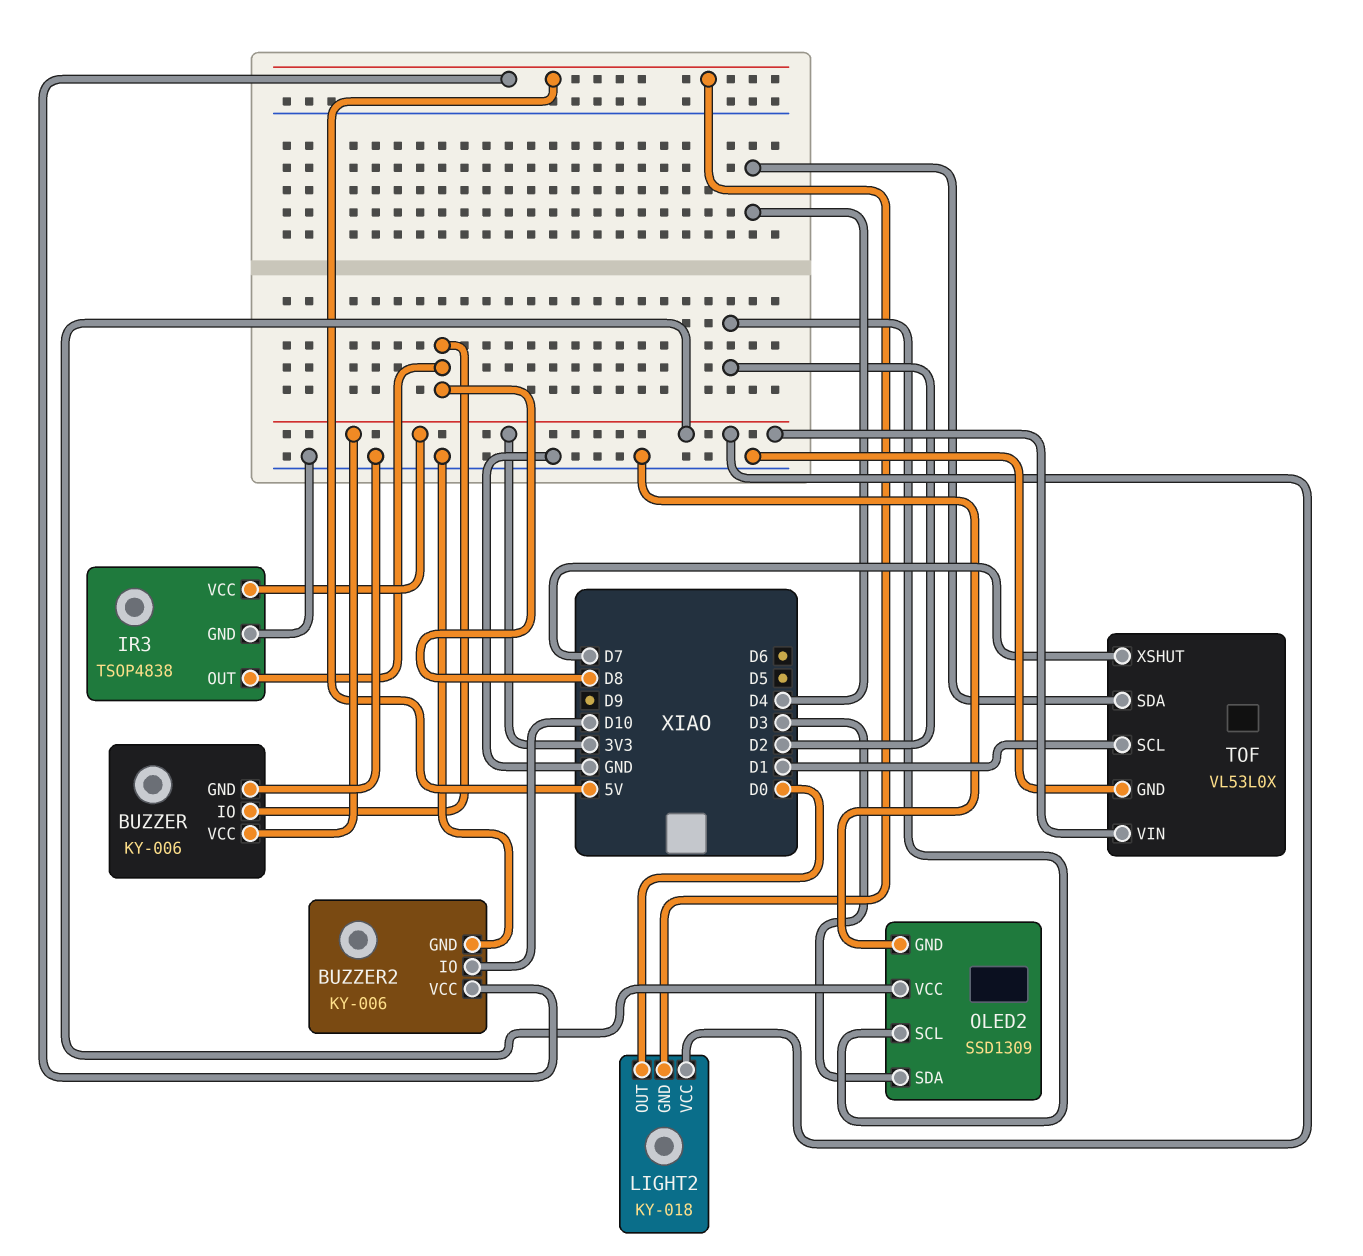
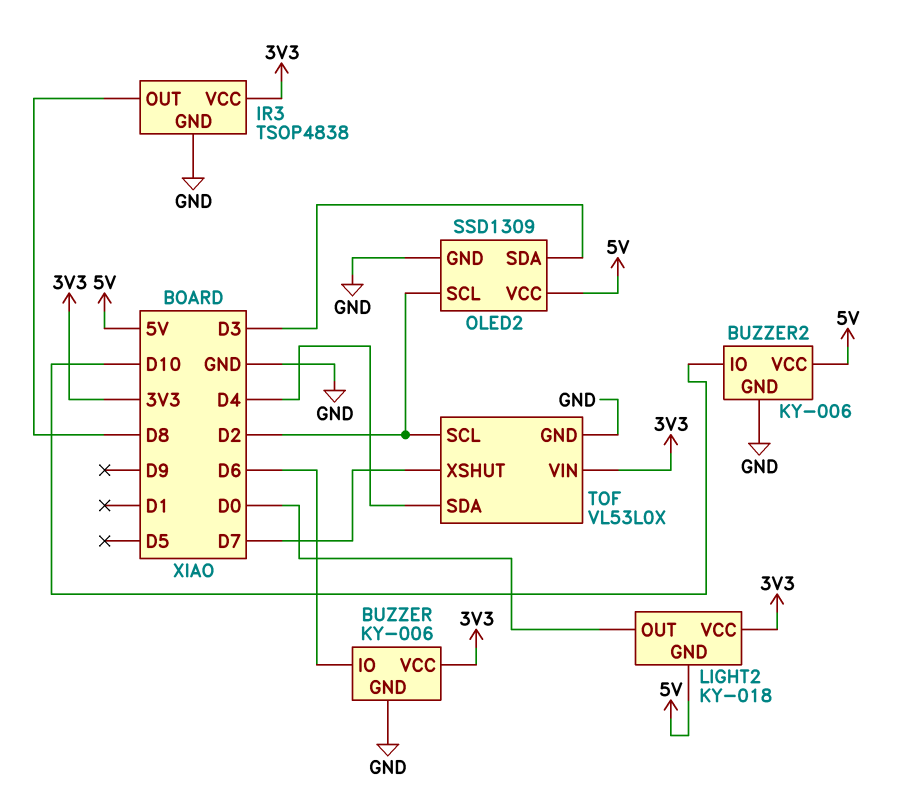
BUZZER pin IO: D8 -> D6
OLED2 pin VCC: 3V3 -> 5V
TOF pin SCL: D1 -> D2

